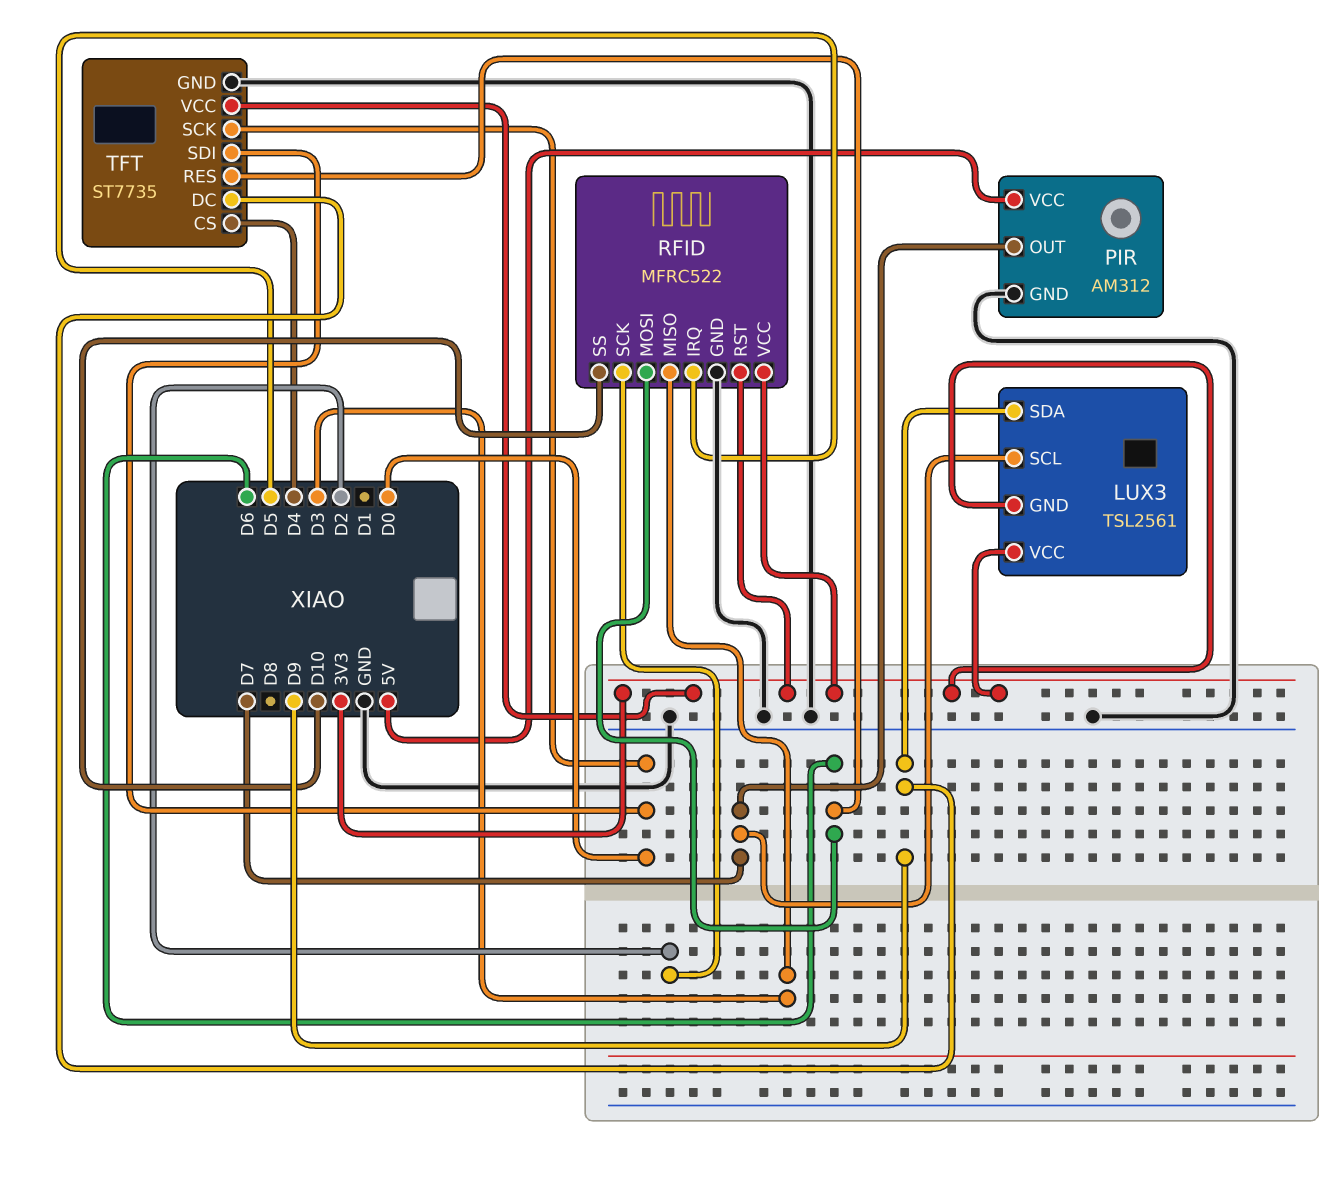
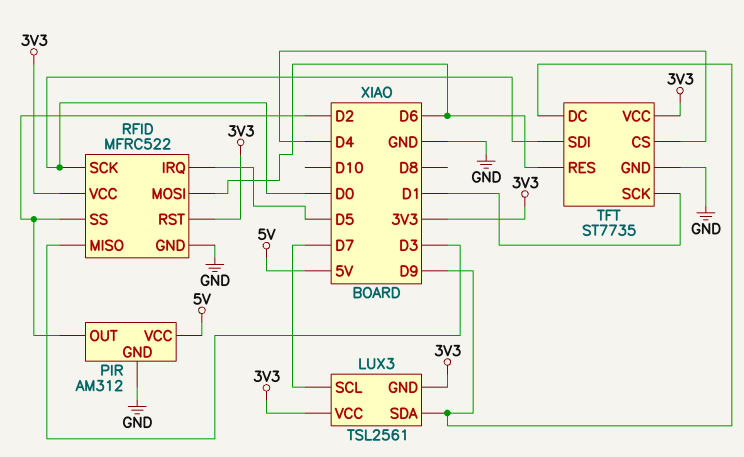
PIR pin OUT: D7 -> D2
RFID pin SCK: D2 -> D0
RFID pin SS: D10 -> D2
TFT pin SCK: D0 -> D1

